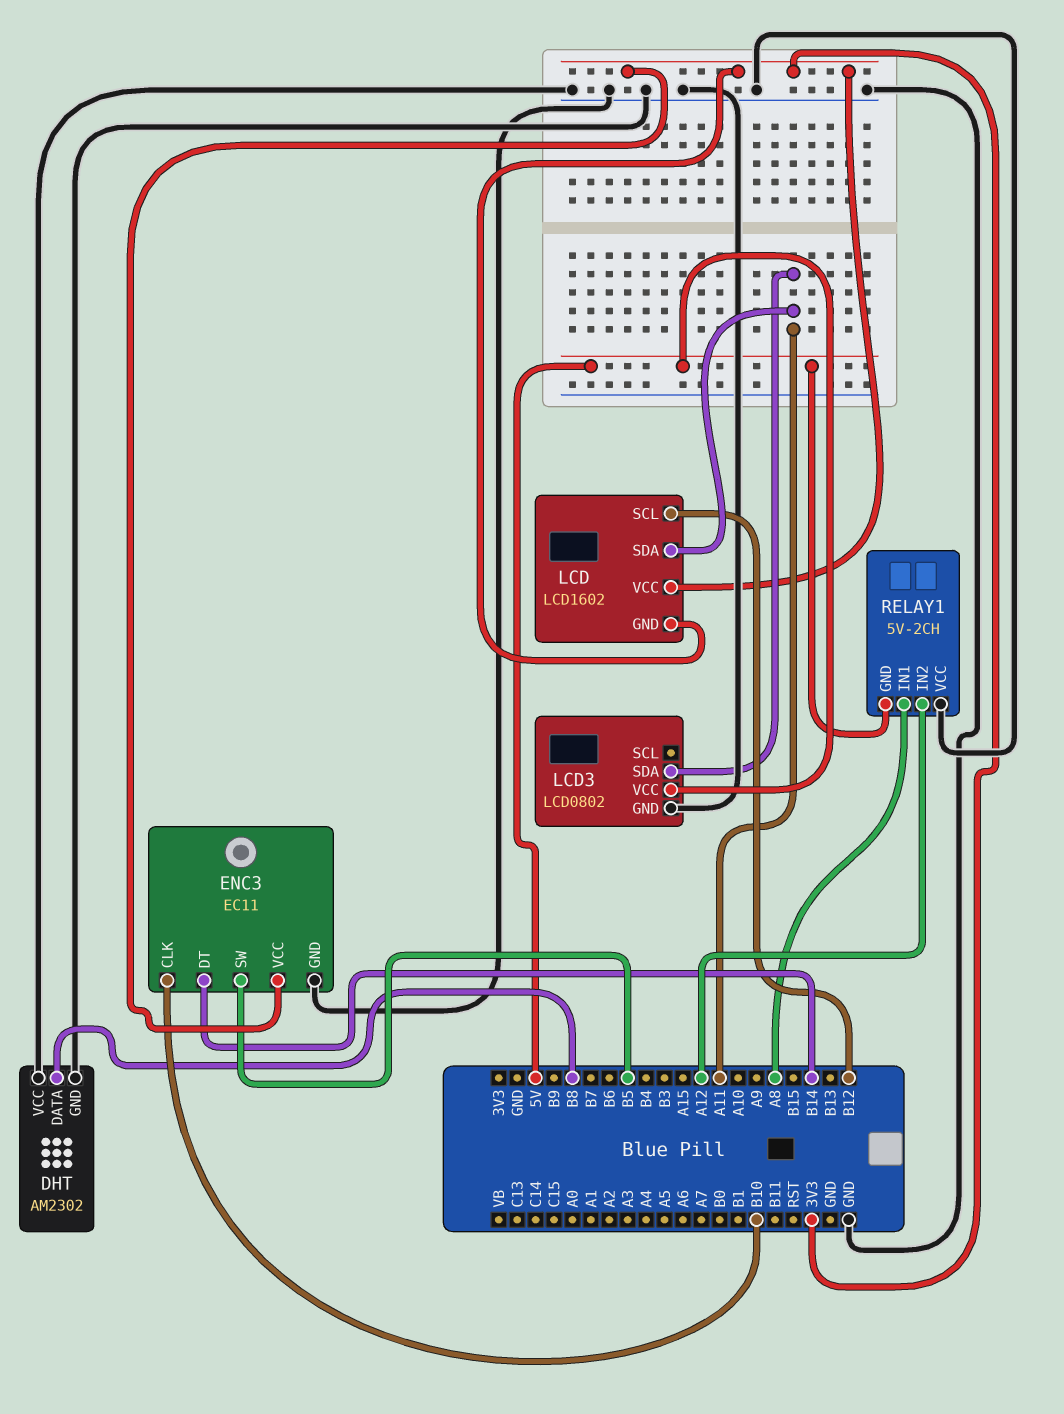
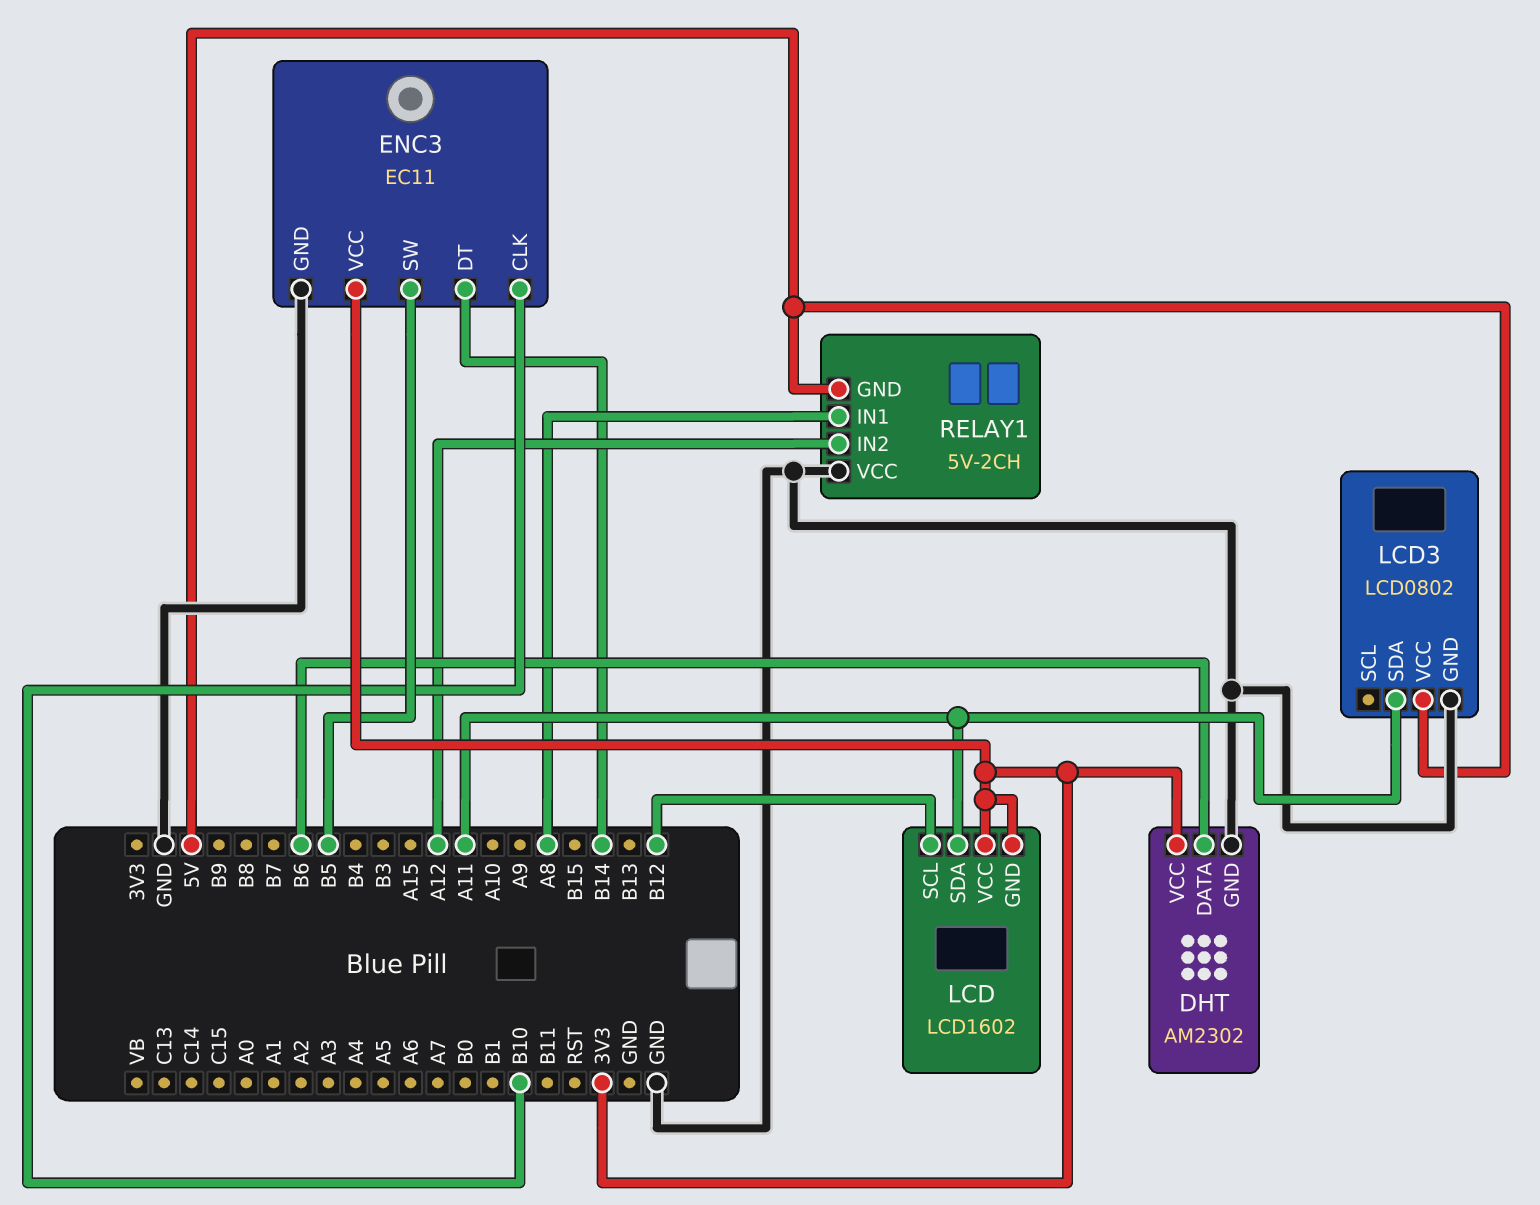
DHT pin DATA: B8 -> B6
DHT pin VCC: GND -> 3V3

